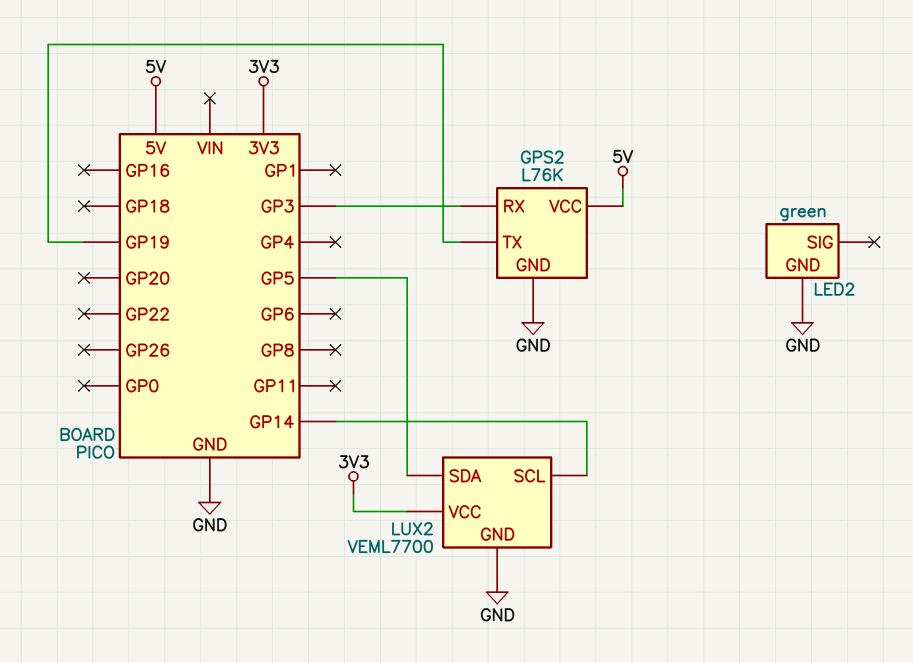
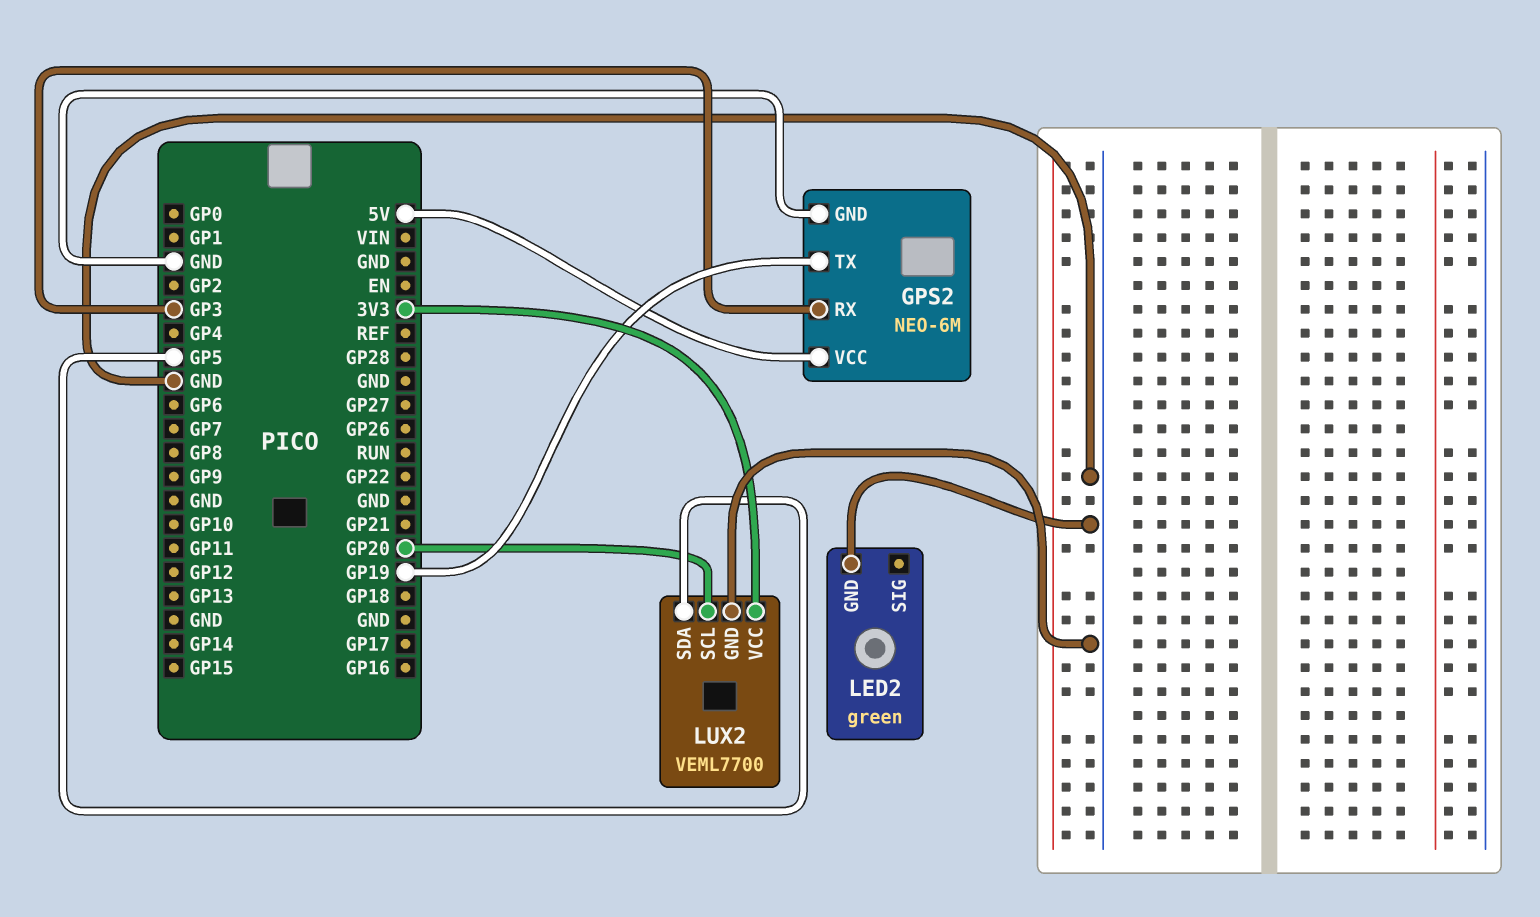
GPS2: L76K -> NEO-6M
LUX2 pin SCL: GP14 -> GP20

